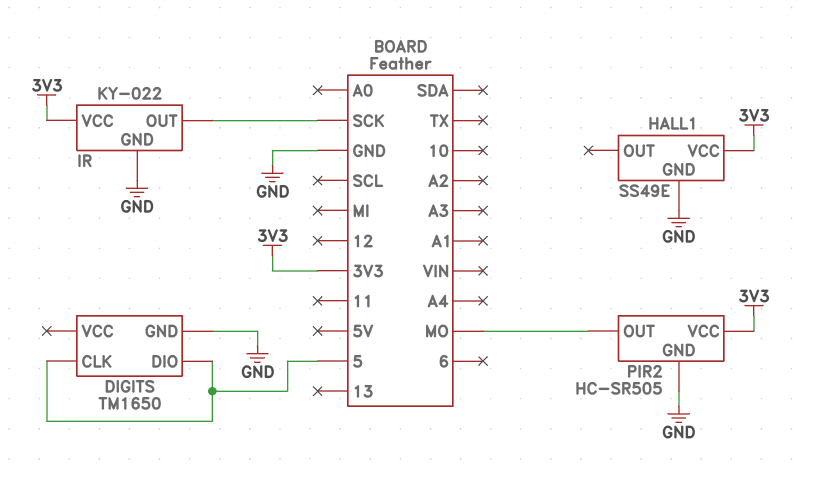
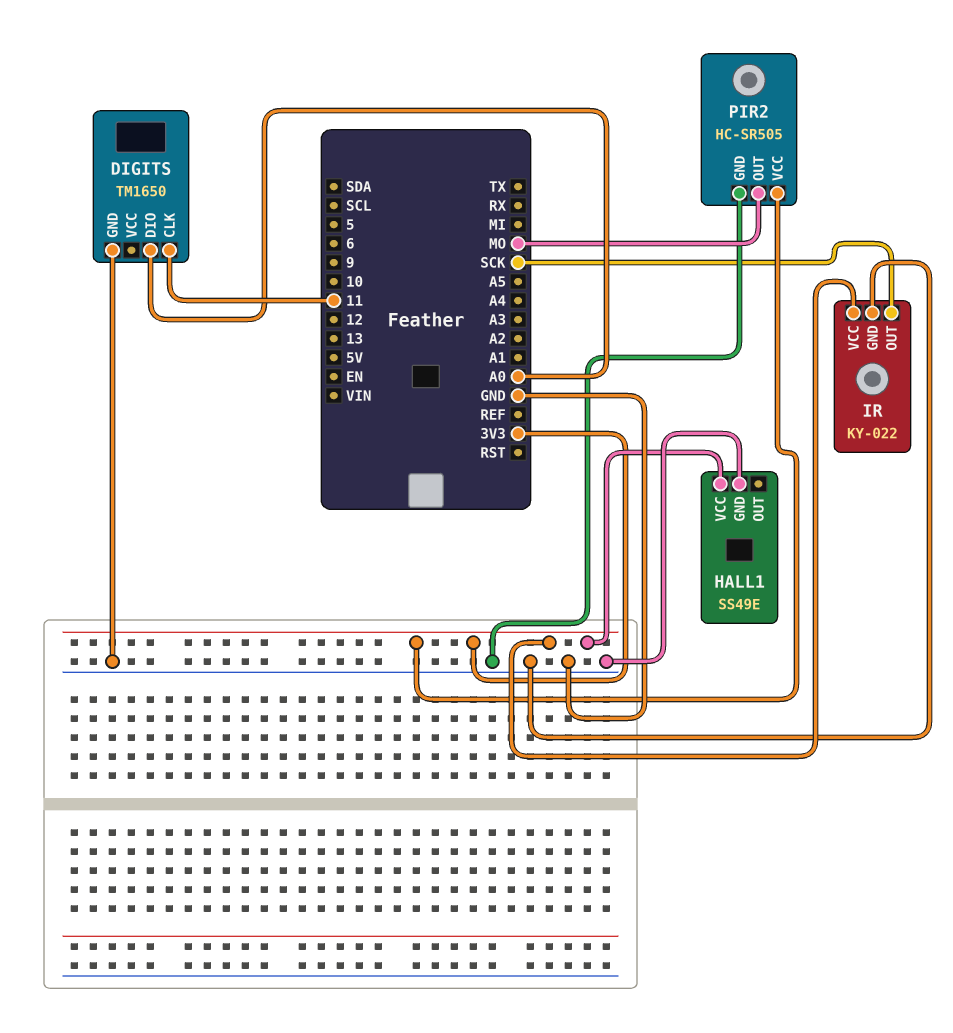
DIGITS pin CLK: 5 -> 11
DIGITS pin DIO: 5 -> A0

